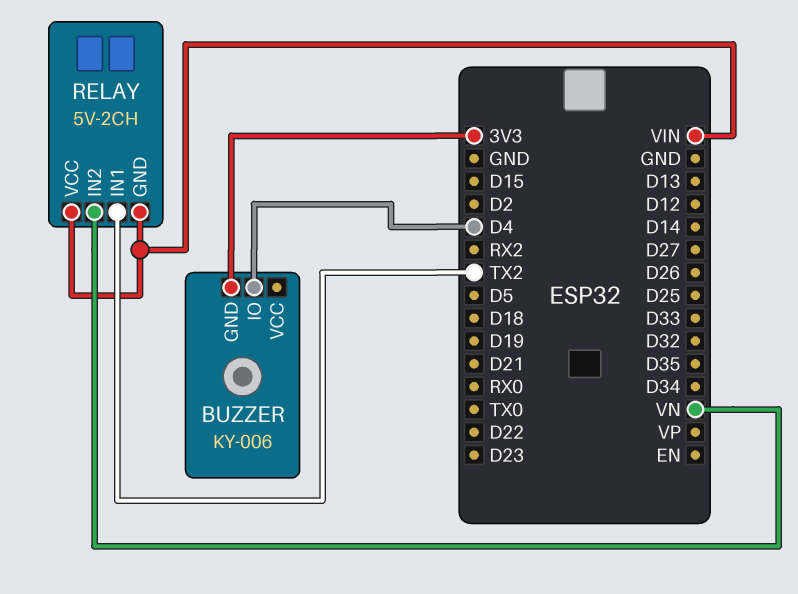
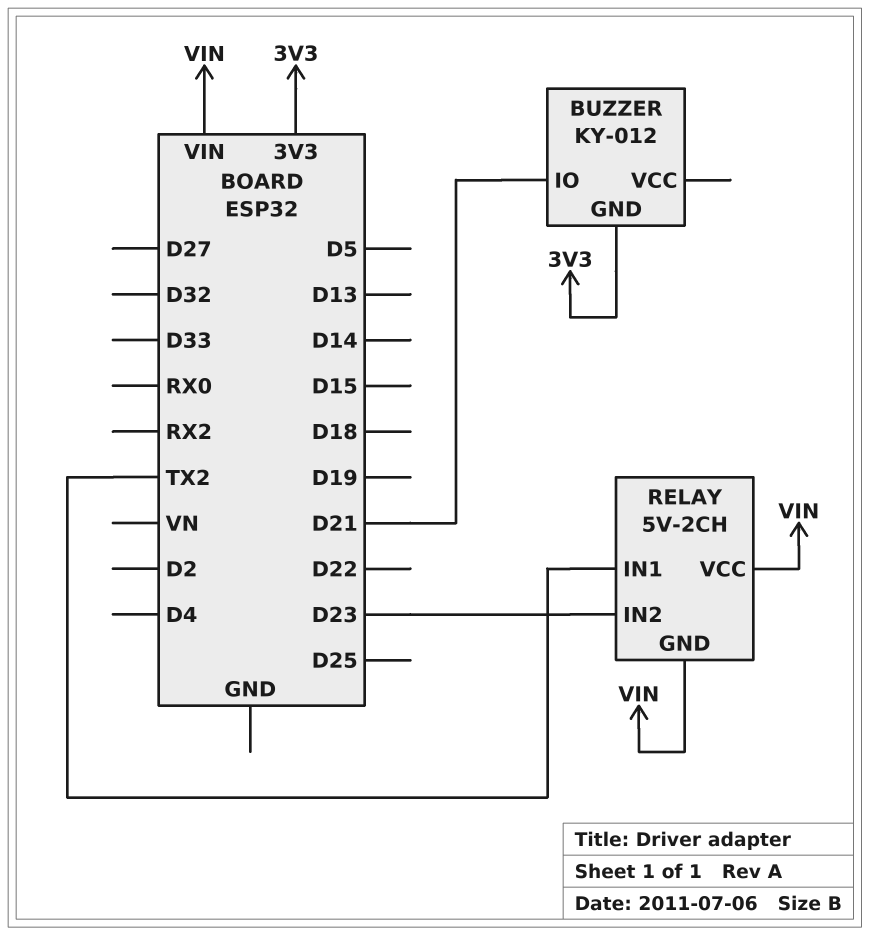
BUZZER: KY-006 -> KY-012
BUZZER pin IO: D4 -> D21
RELAY pin IN2: VN -> D23

